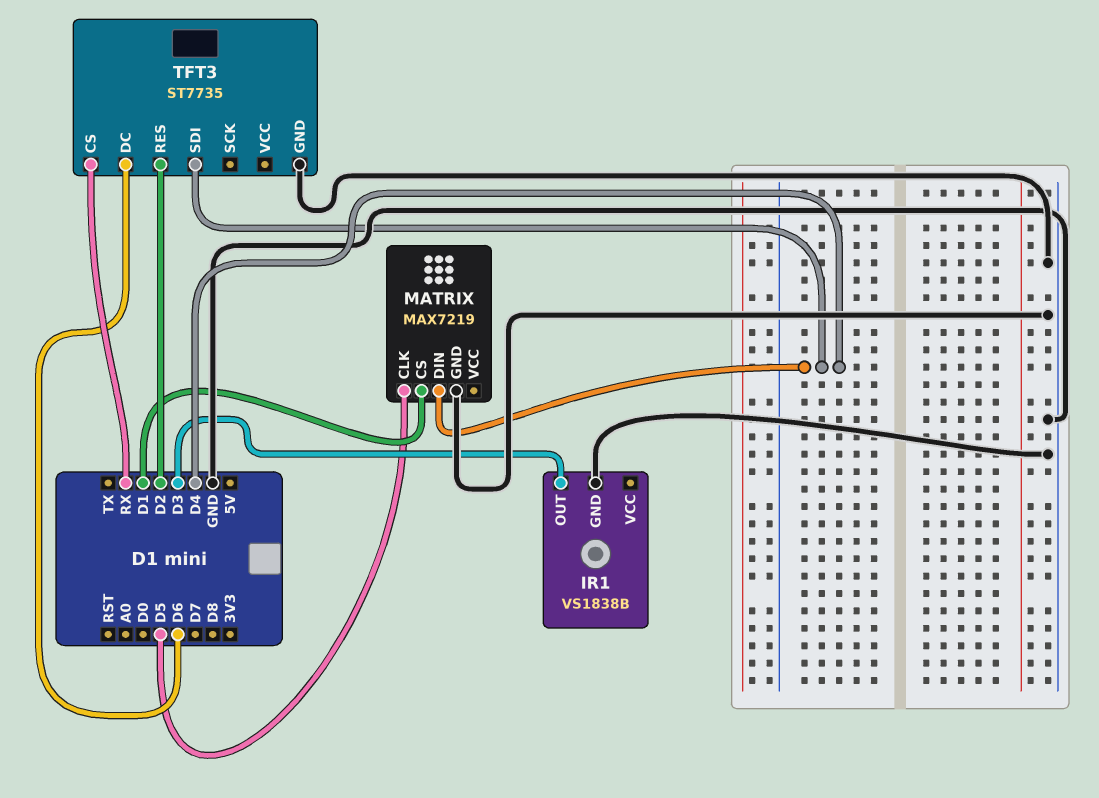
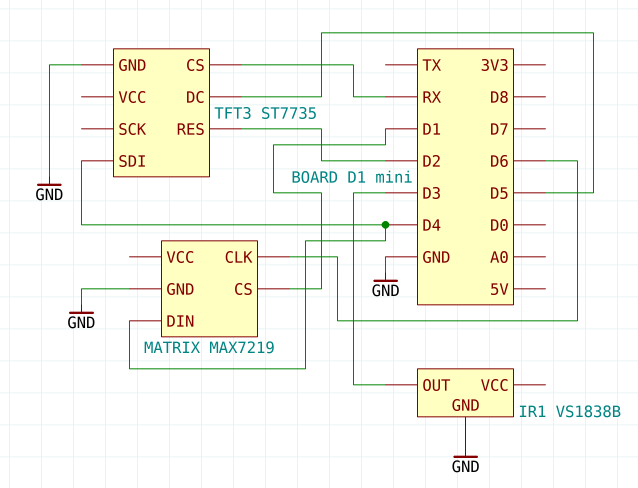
MATRIX pin CLK: D5 -> D6
TFT3 pin DC: D6 -> D5

